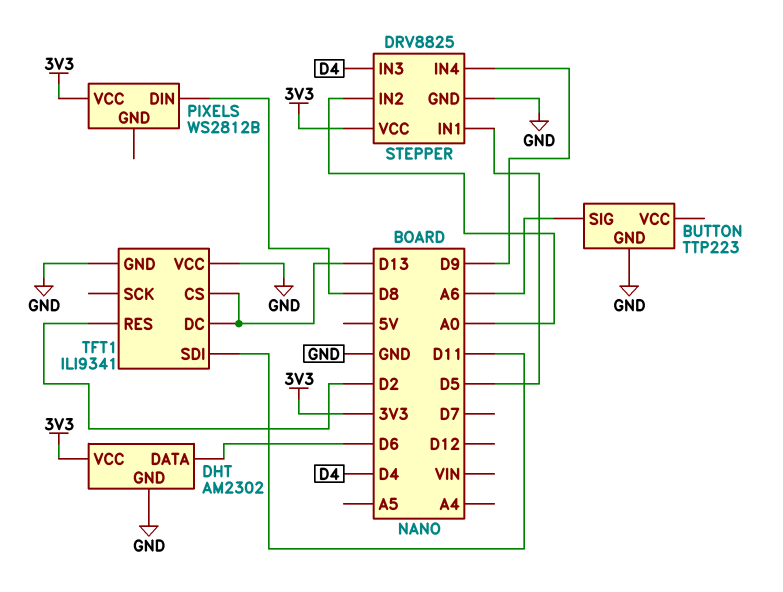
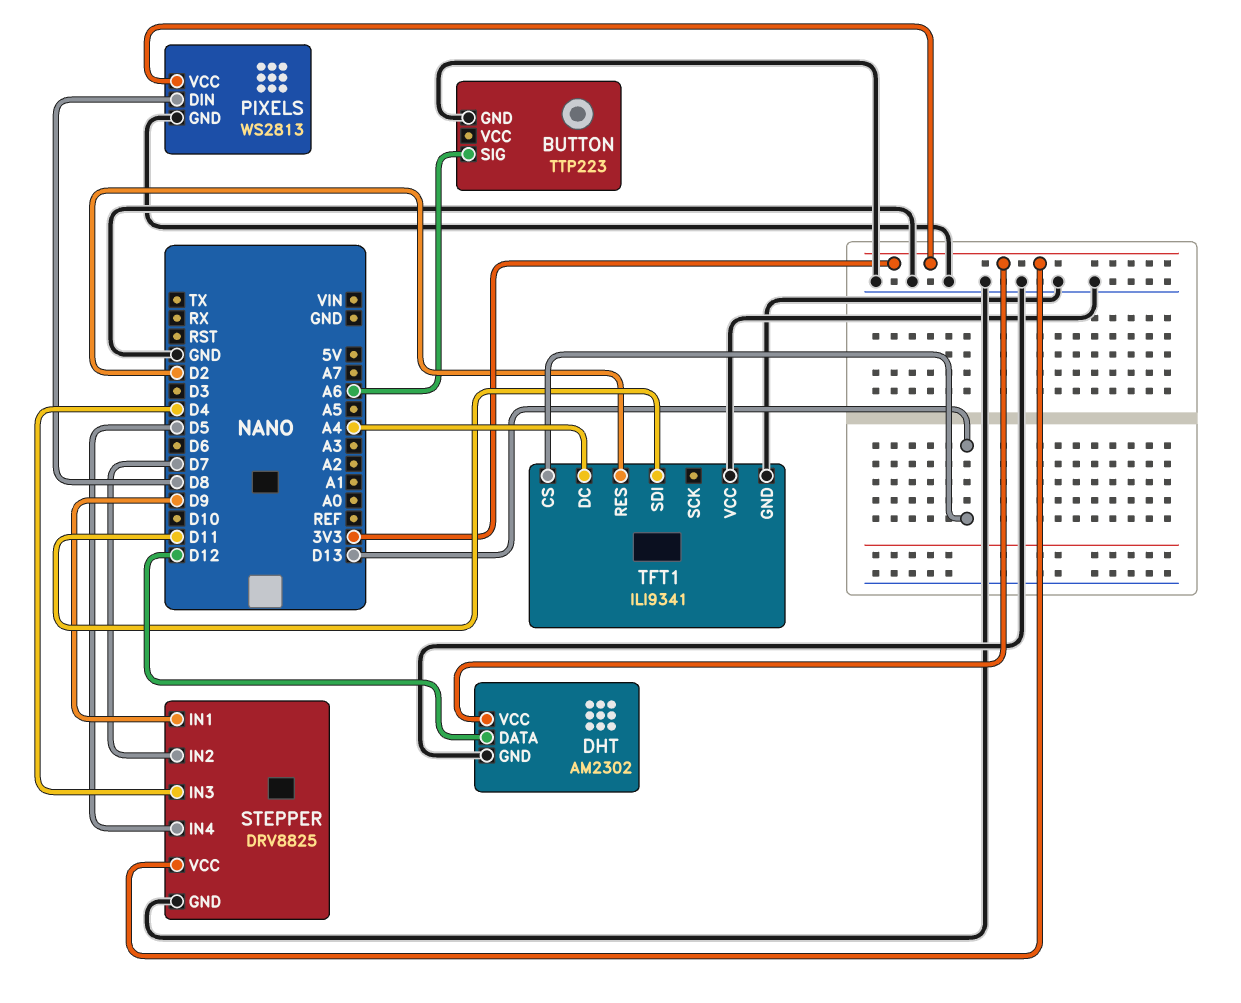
DHT pin DATA: D6 -> D12
PIXELS: WS2812B -> WS2813
PIXELS pin GND: none -> GND
STEPPER pin IN1: D5 -> D9
STEPPER pin IN2: A0 -> D7
STEPPER pin IN4: D9 -> D5
TFT1 pin DC: D13 -> A4

